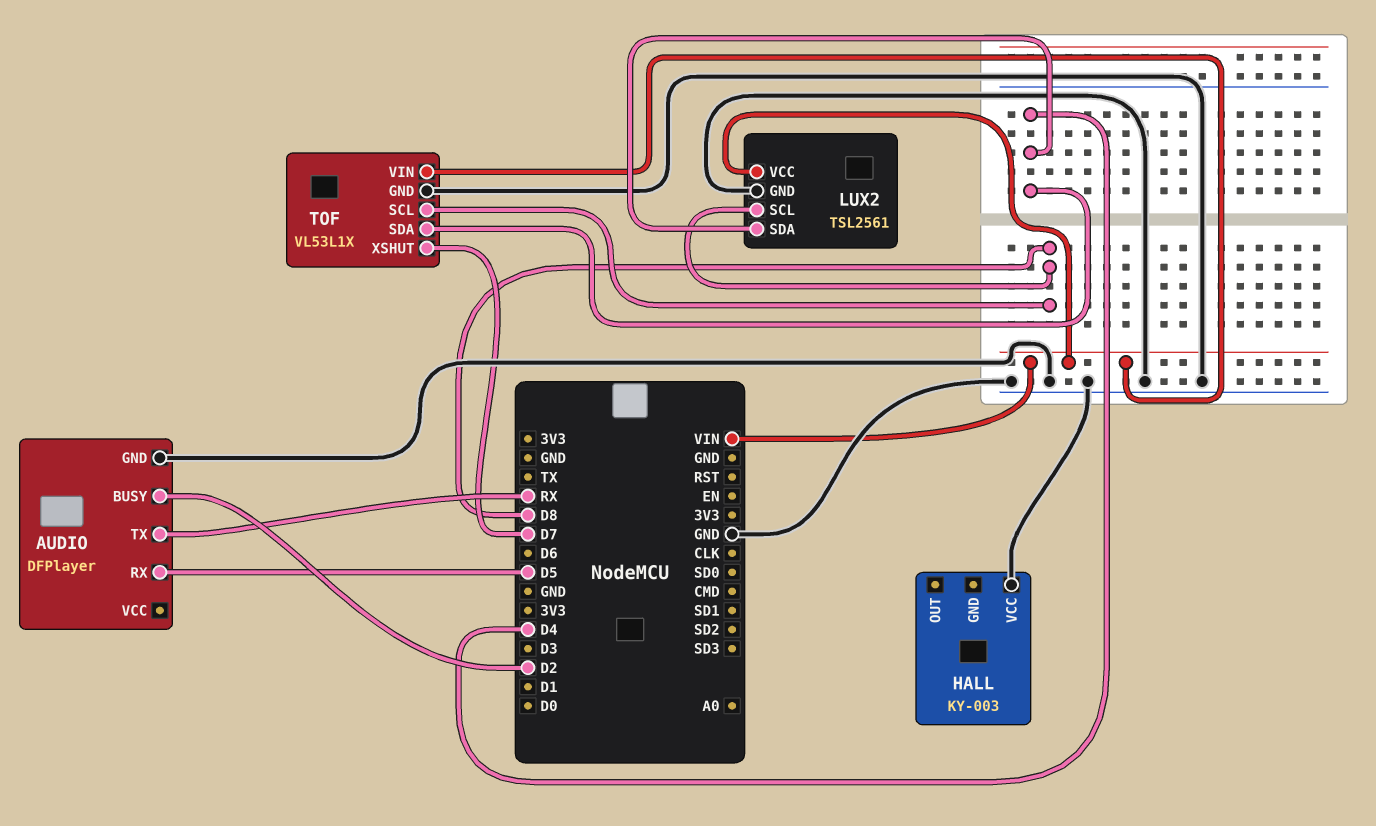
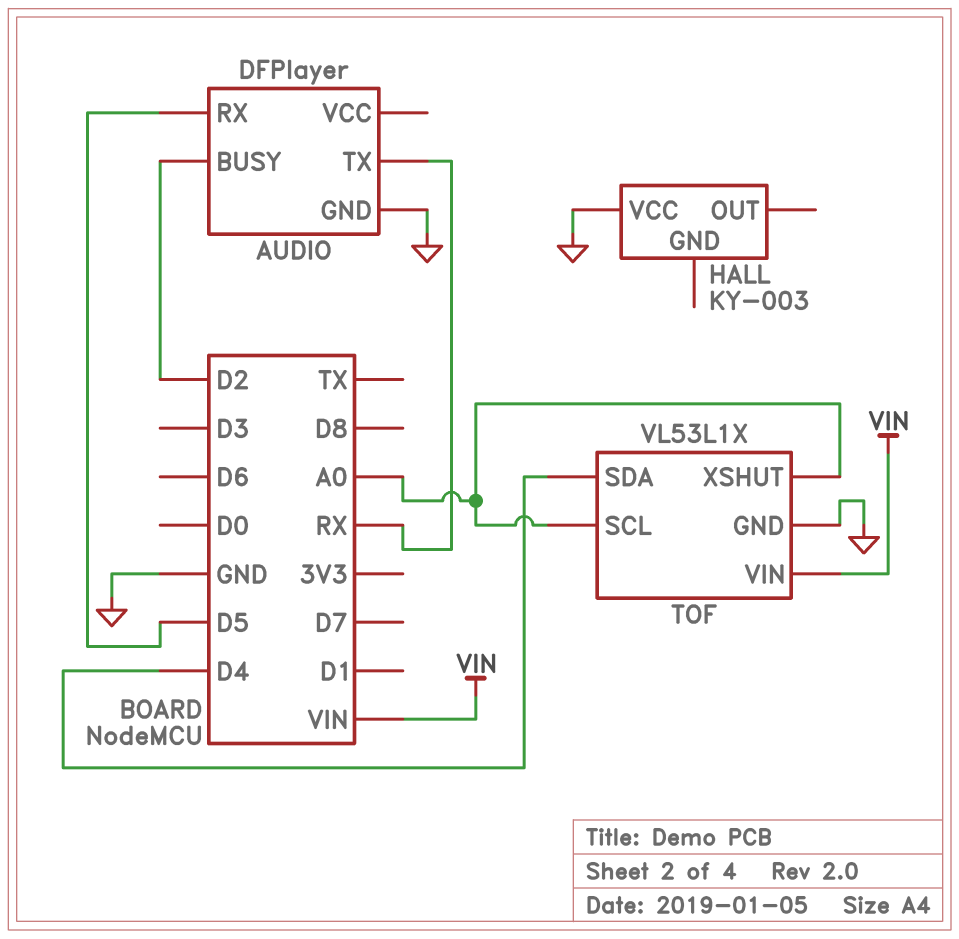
LUX2: TSL2561 -> none
LUX2 pin GND: GND -> none
LUX2 pin SCL: D8 -> none
LUX2 pin SDA: D4 -> none
LUX2 pin VCC: VIN -> none
TOF pin SCL: D8 -> A0
TOF pin XSHUT: D7 -> A0

